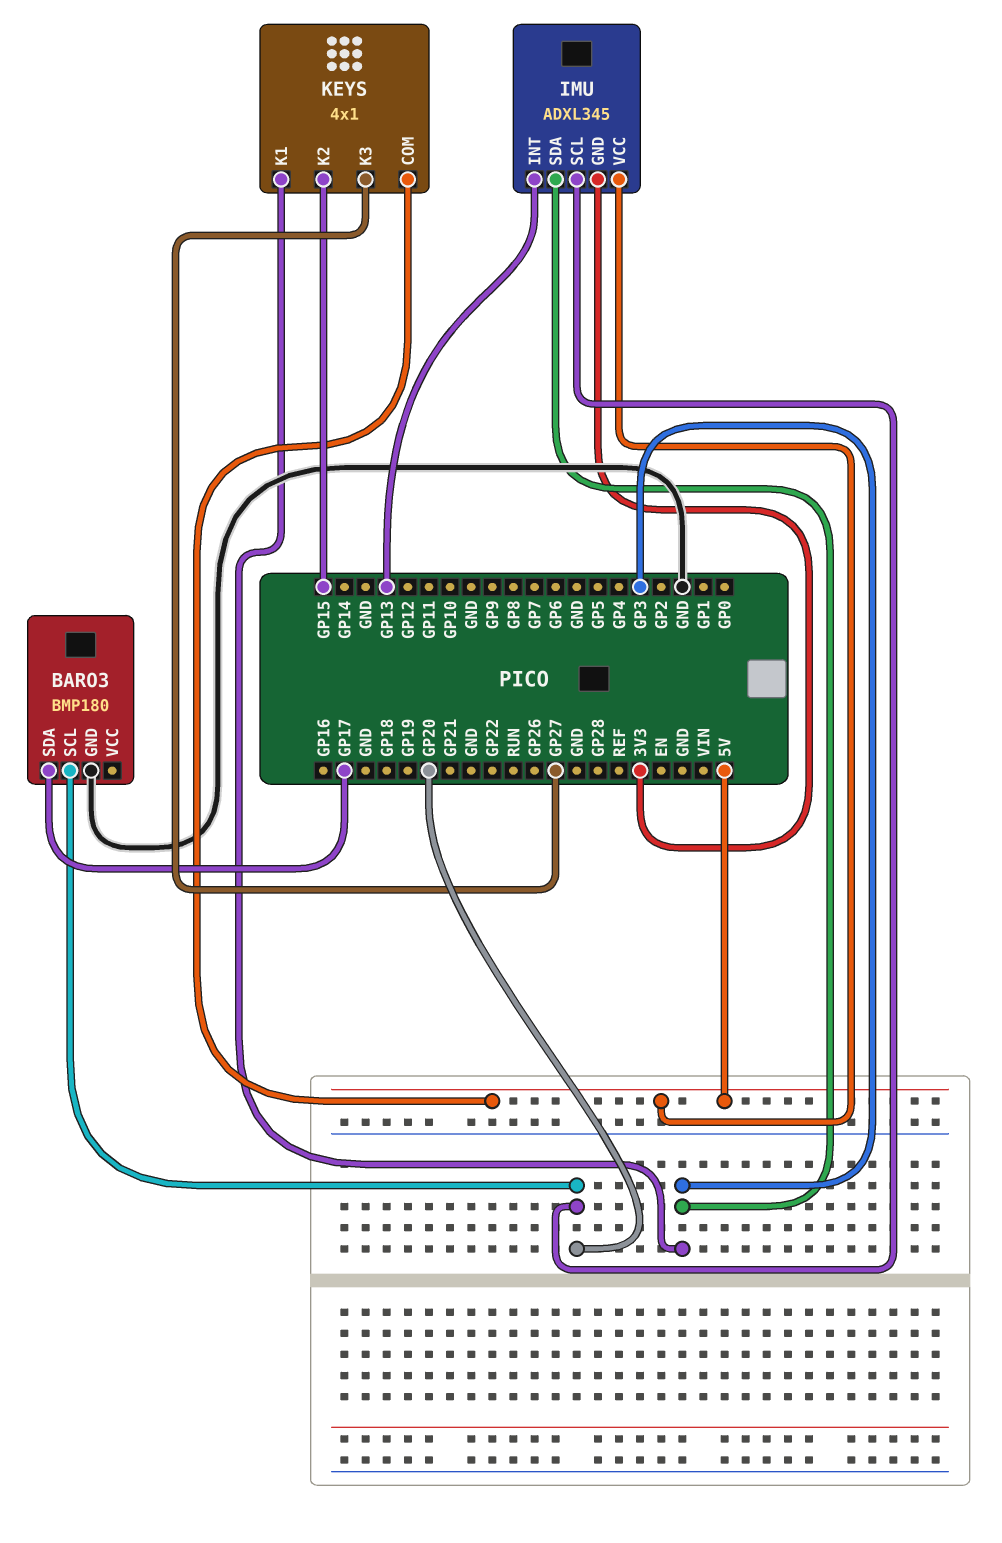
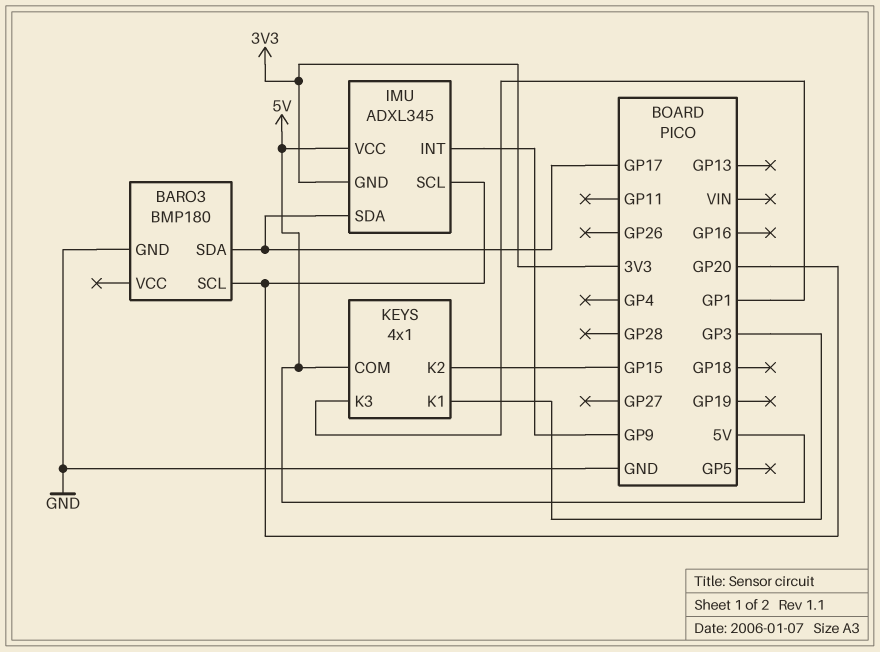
IMU pin INT: GP13 -> GP9
IMU pin SDA: GP3 -> GP17
KEYS pin K3: GP27 -> GP1

